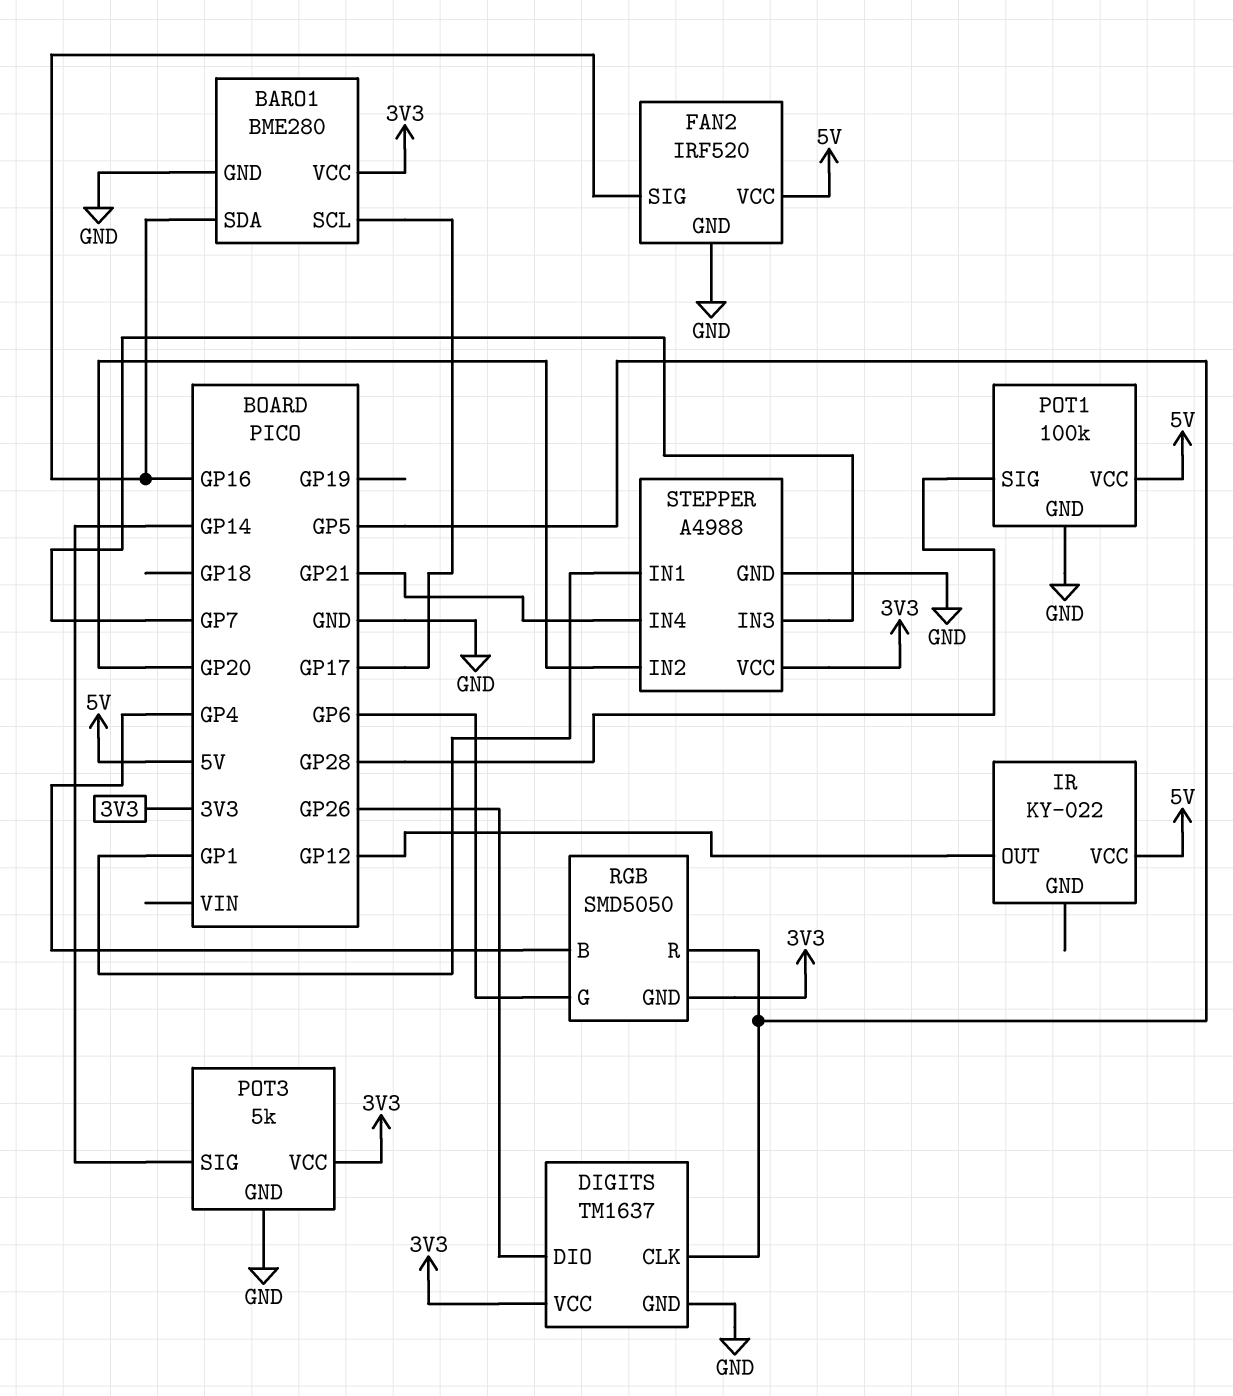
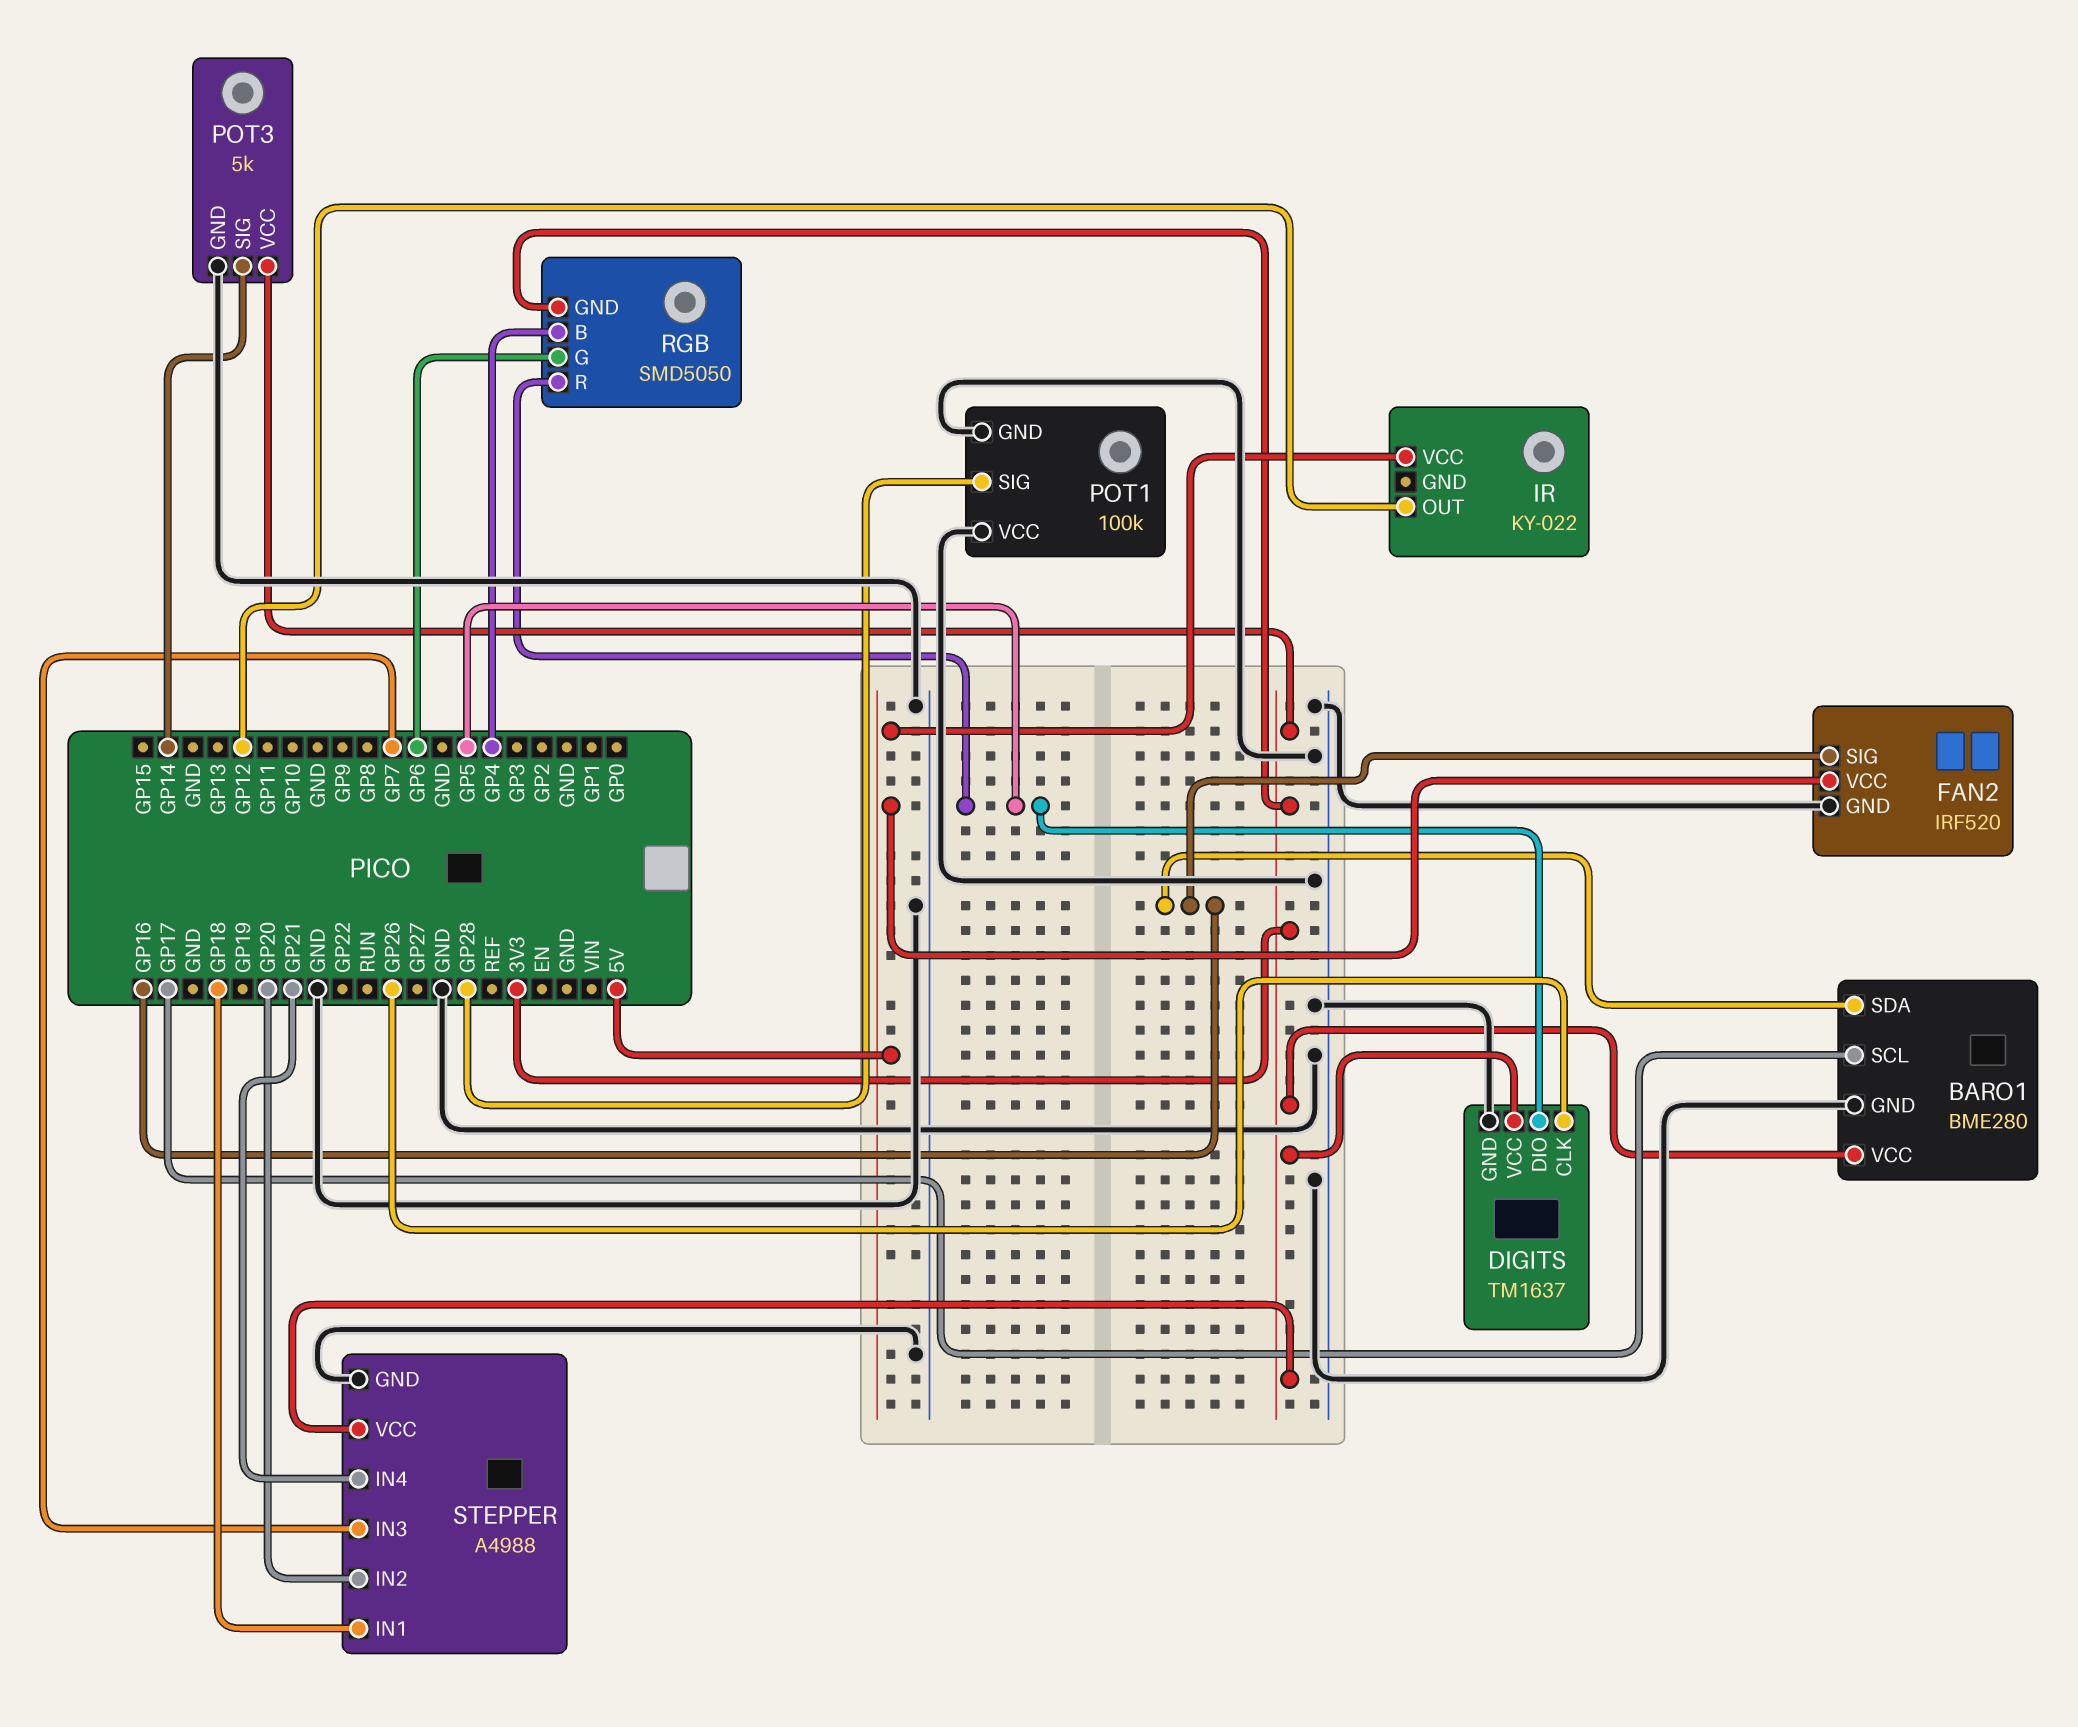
DIGITS pin CLK: GP5 -> GP26
DIGITS pin DIO: GP26 -> GP5
POT1 pin VCC: 5V -> GND
STEPPER pin IN1: GP1 -> GP18

